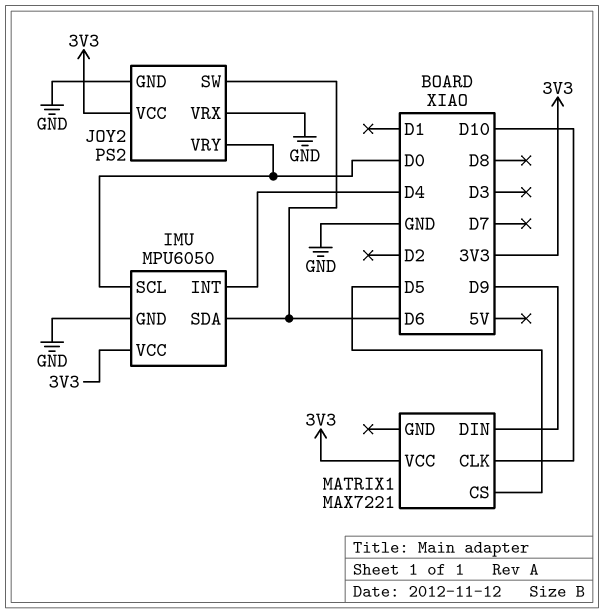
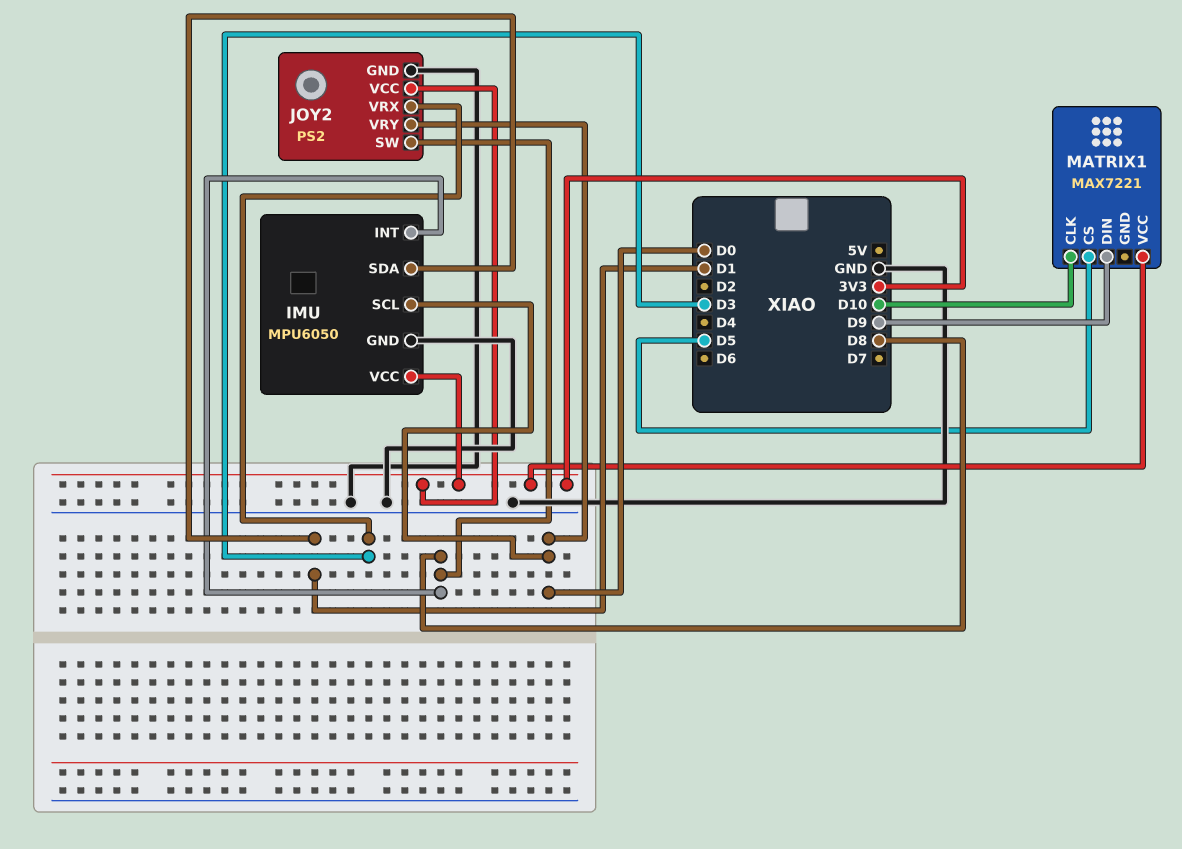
IMU pin INT: D4 -> D8
IMU pin SDA: D6 -> D1
JOY2 pin SW: D6 -> D8
JOY2 pin VRX: GND -> D3

